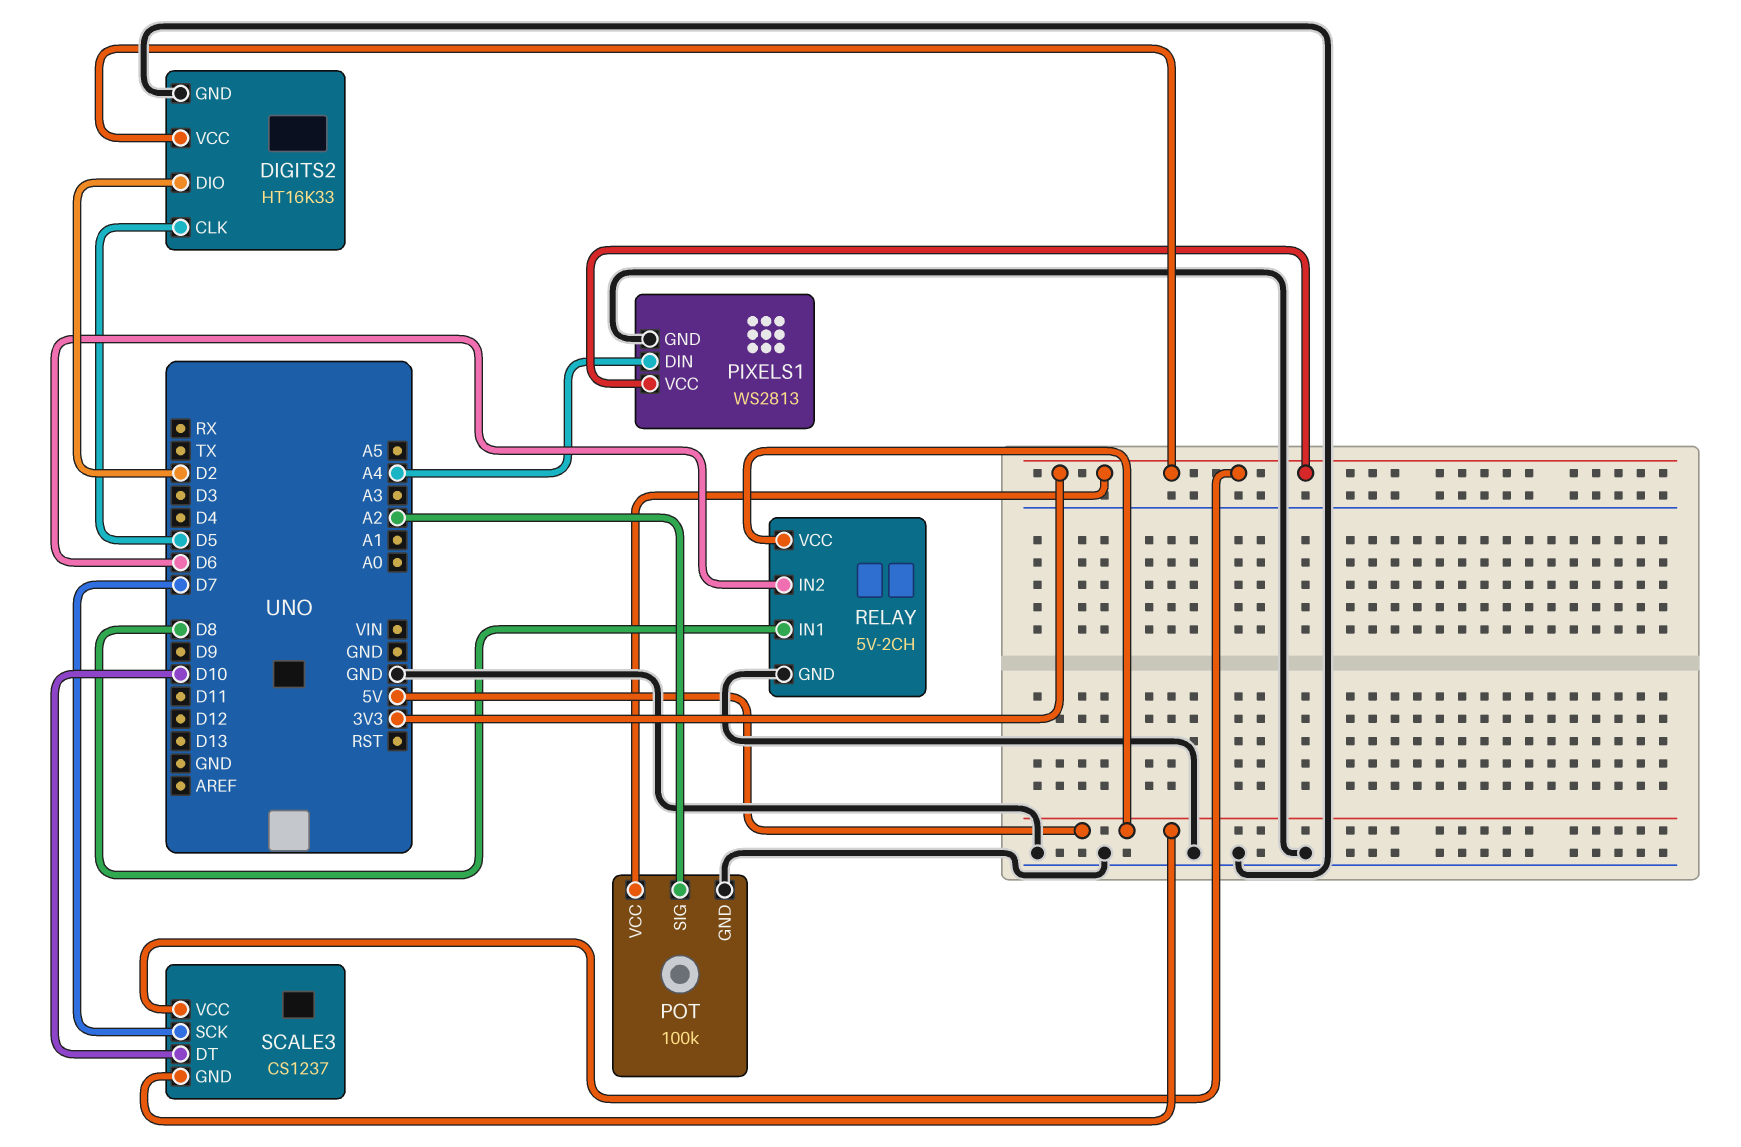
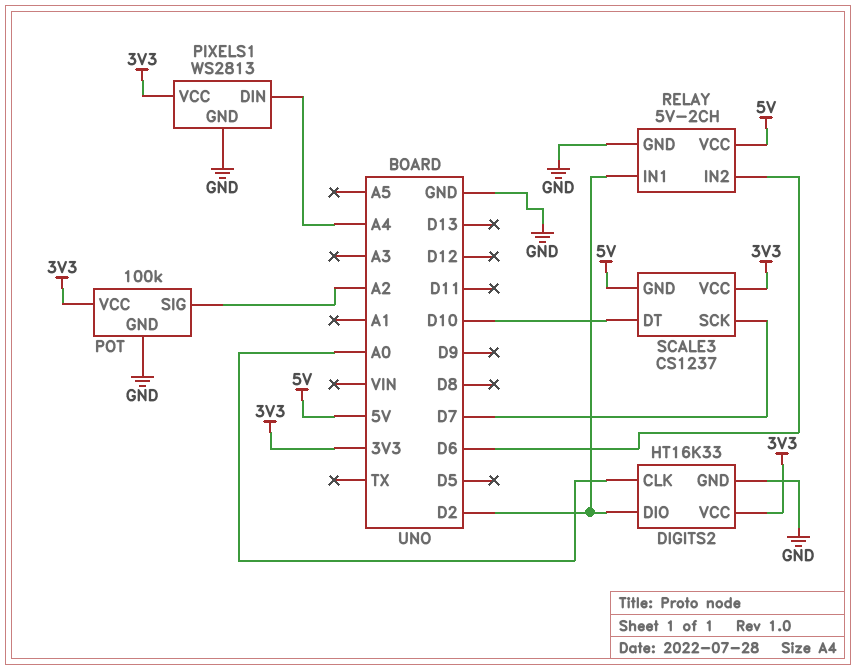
DIGITS2 pin CLK: D5 -> A0
RELAY pin IN1: D8 -> D2

